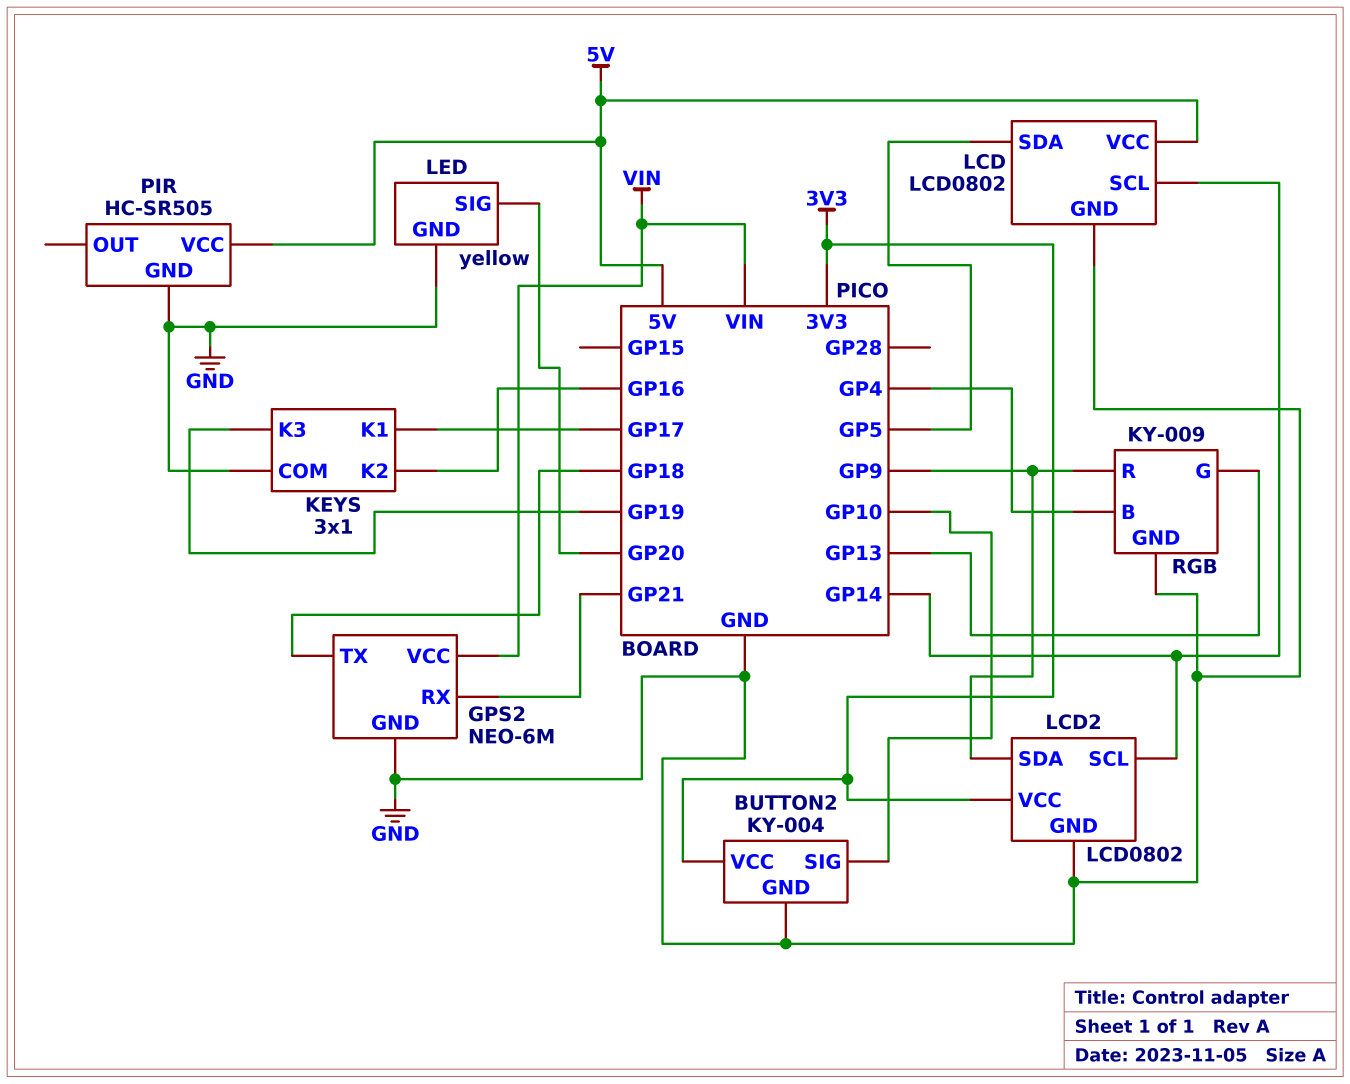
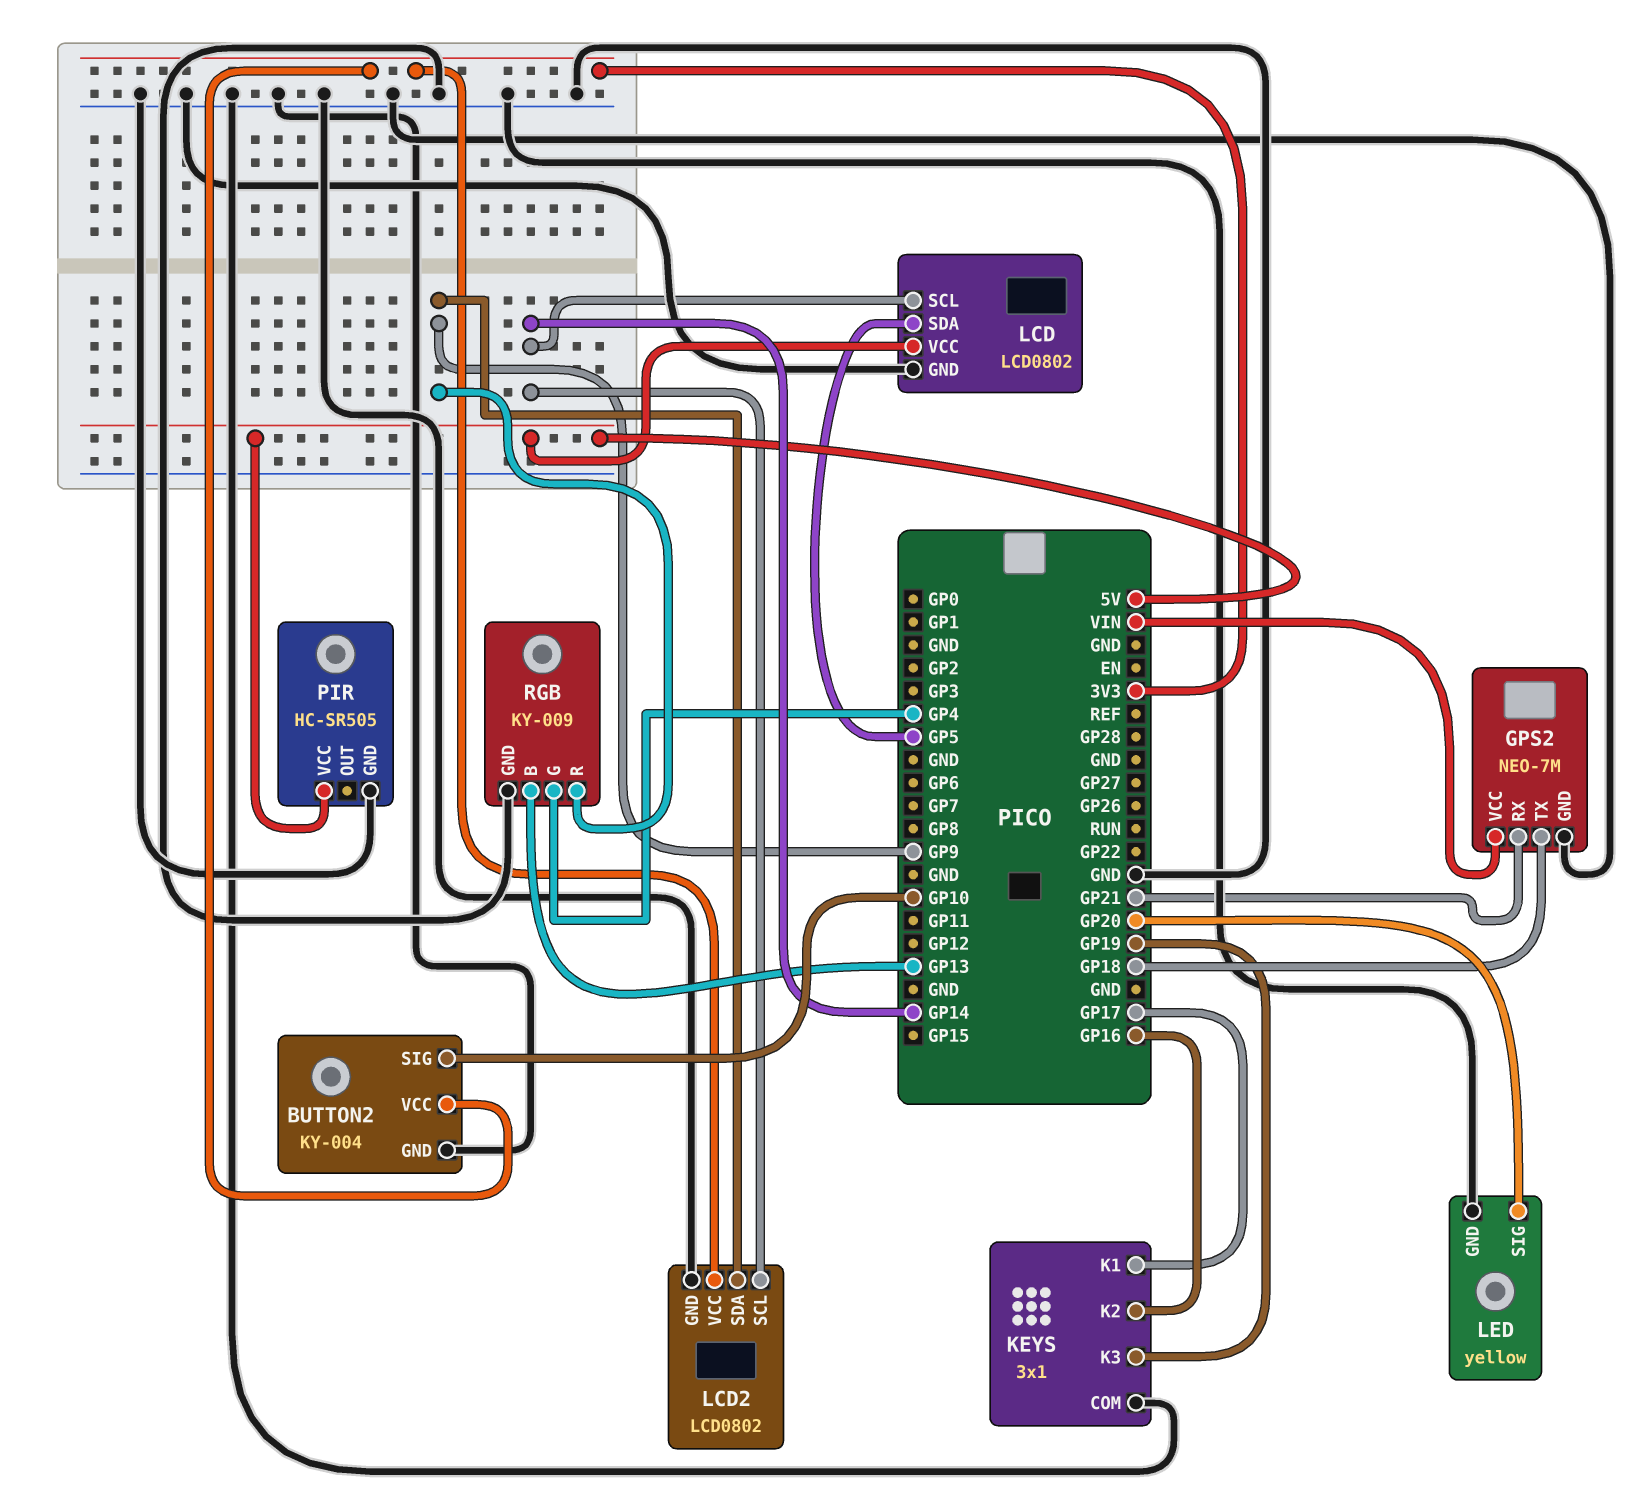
GPS2: NEO-6M -> NEO-7M
RGB pin B: GP4 -> GP13
RGB pin G: GP13 -> GP4

